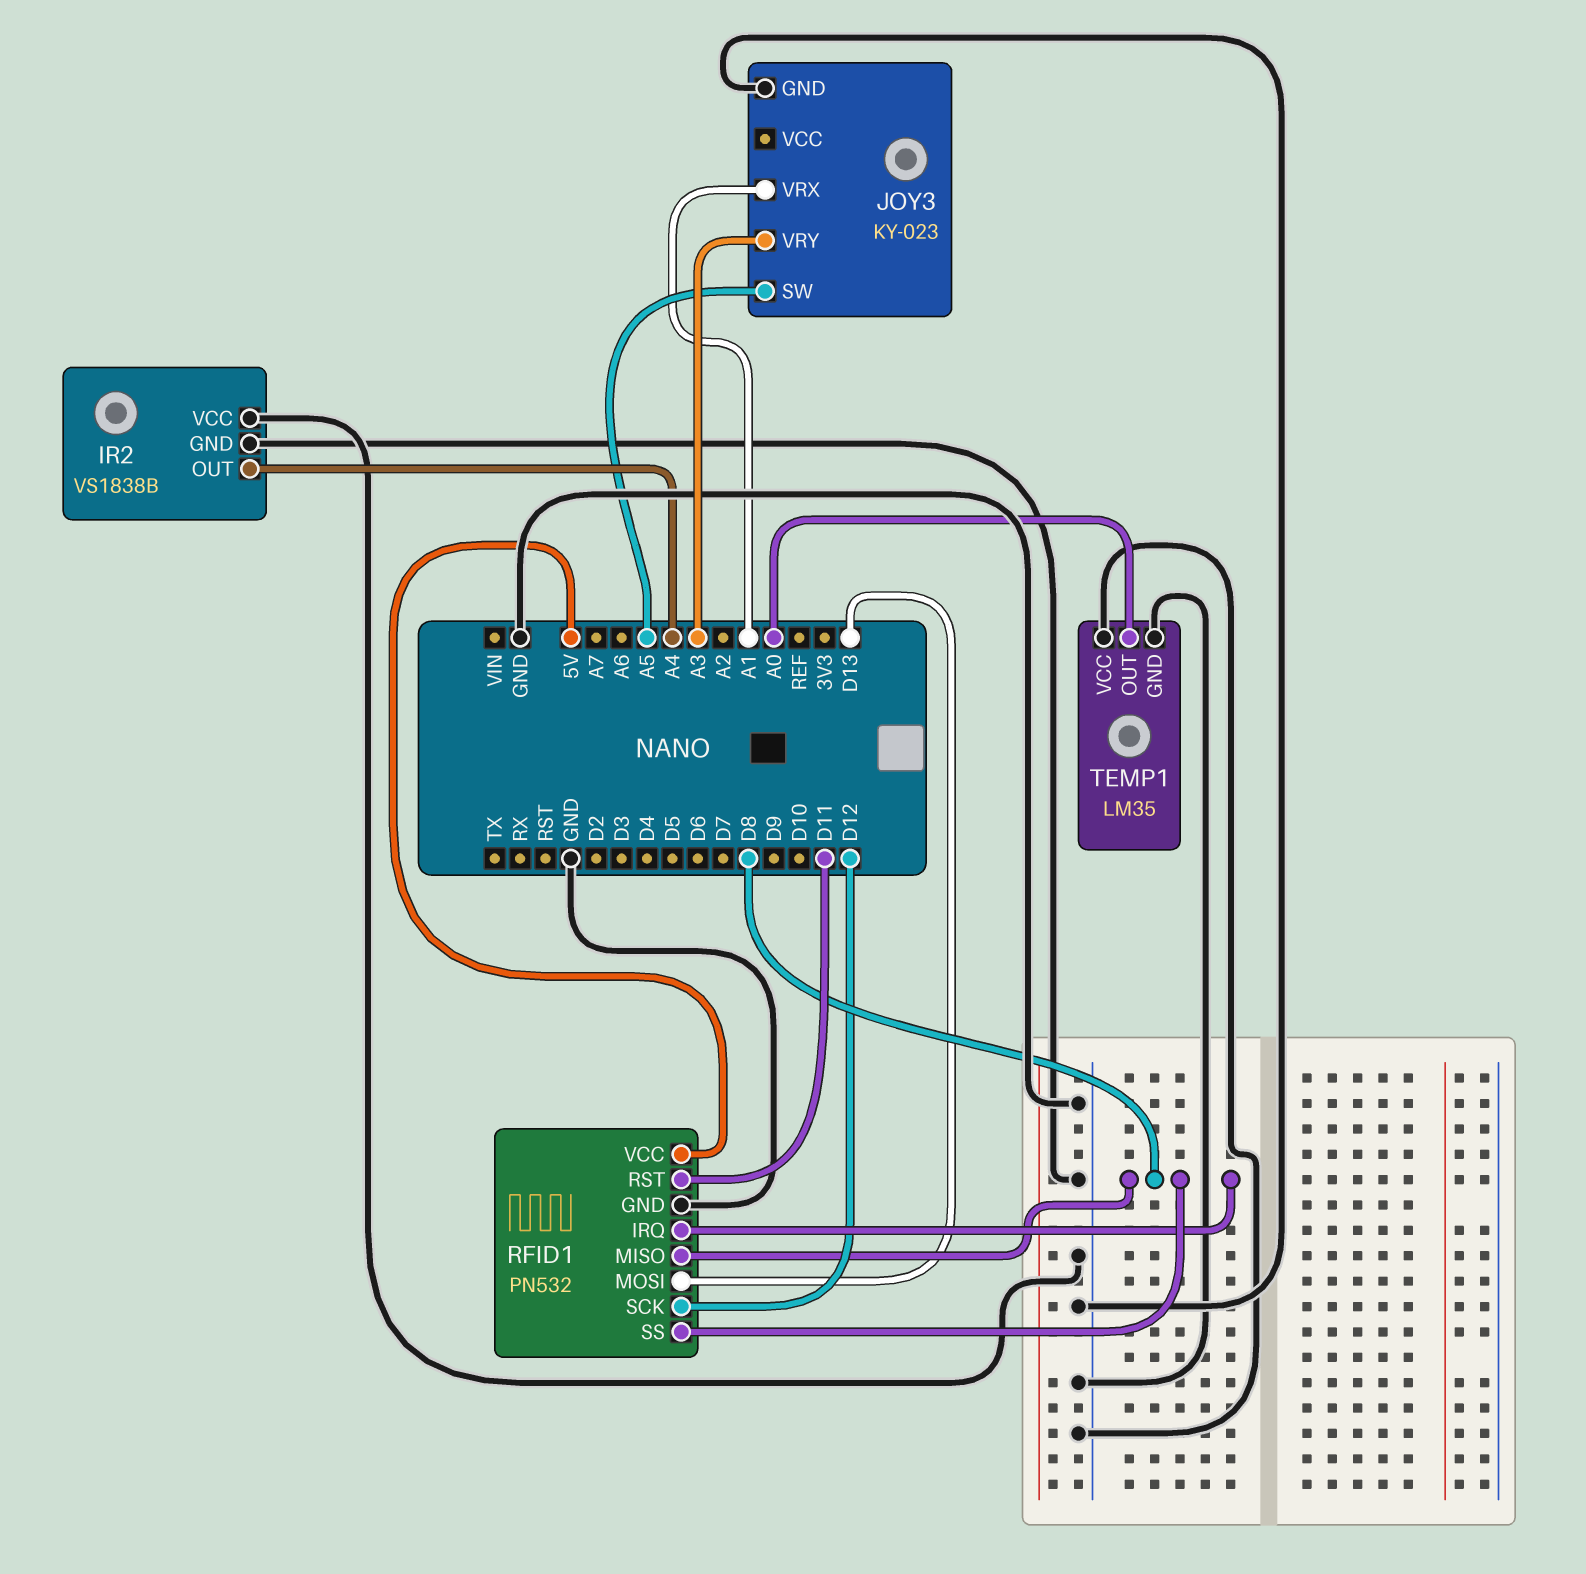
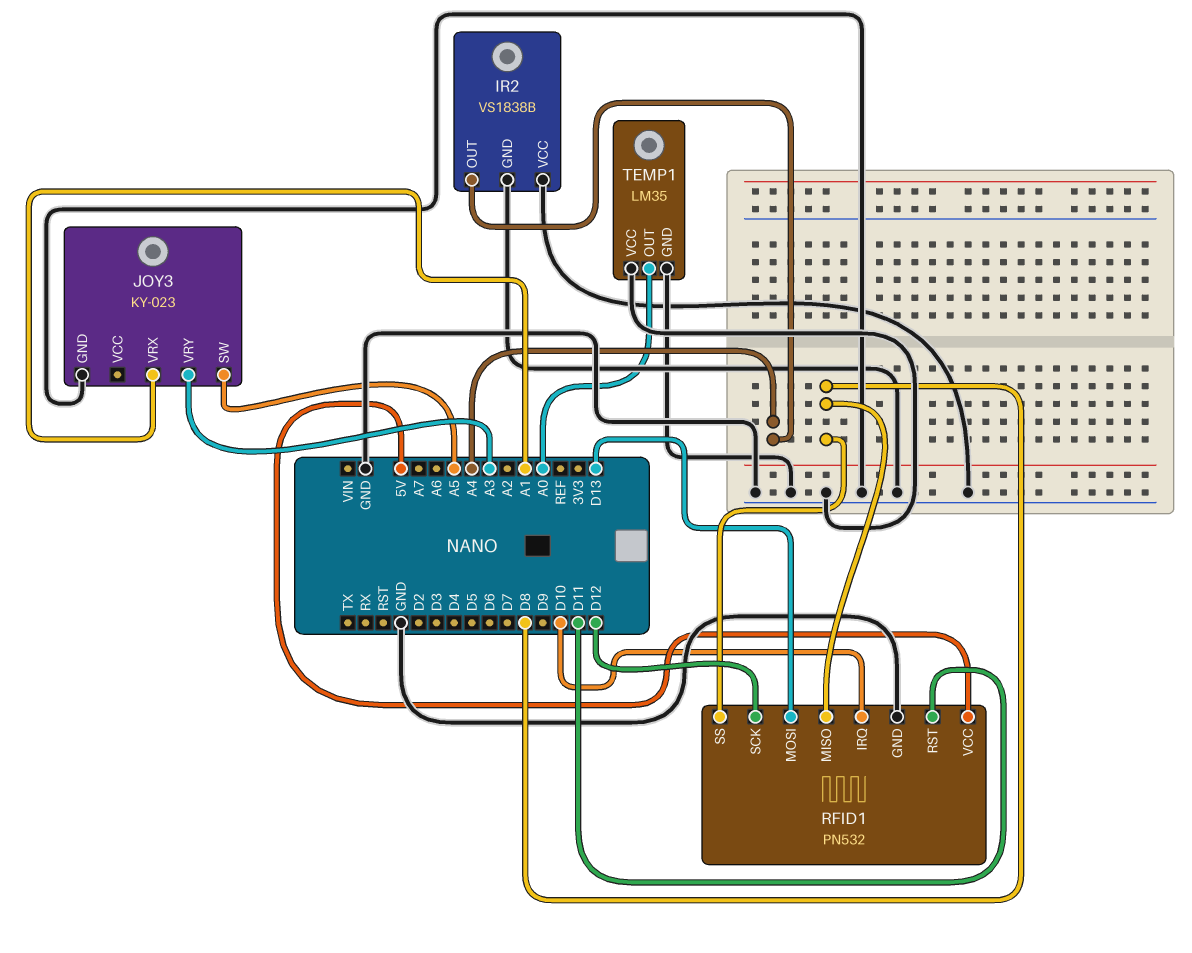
RFID1 pin IRQ: D8 -> D10

